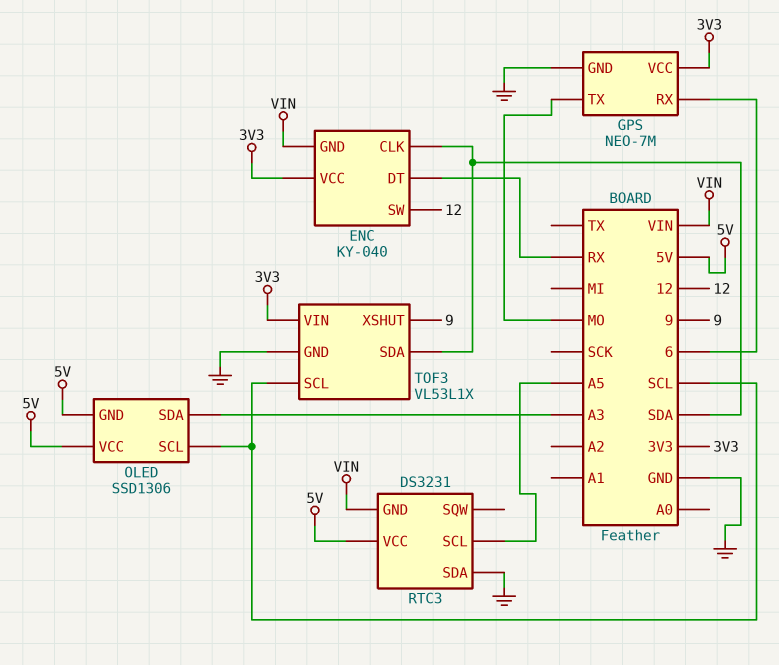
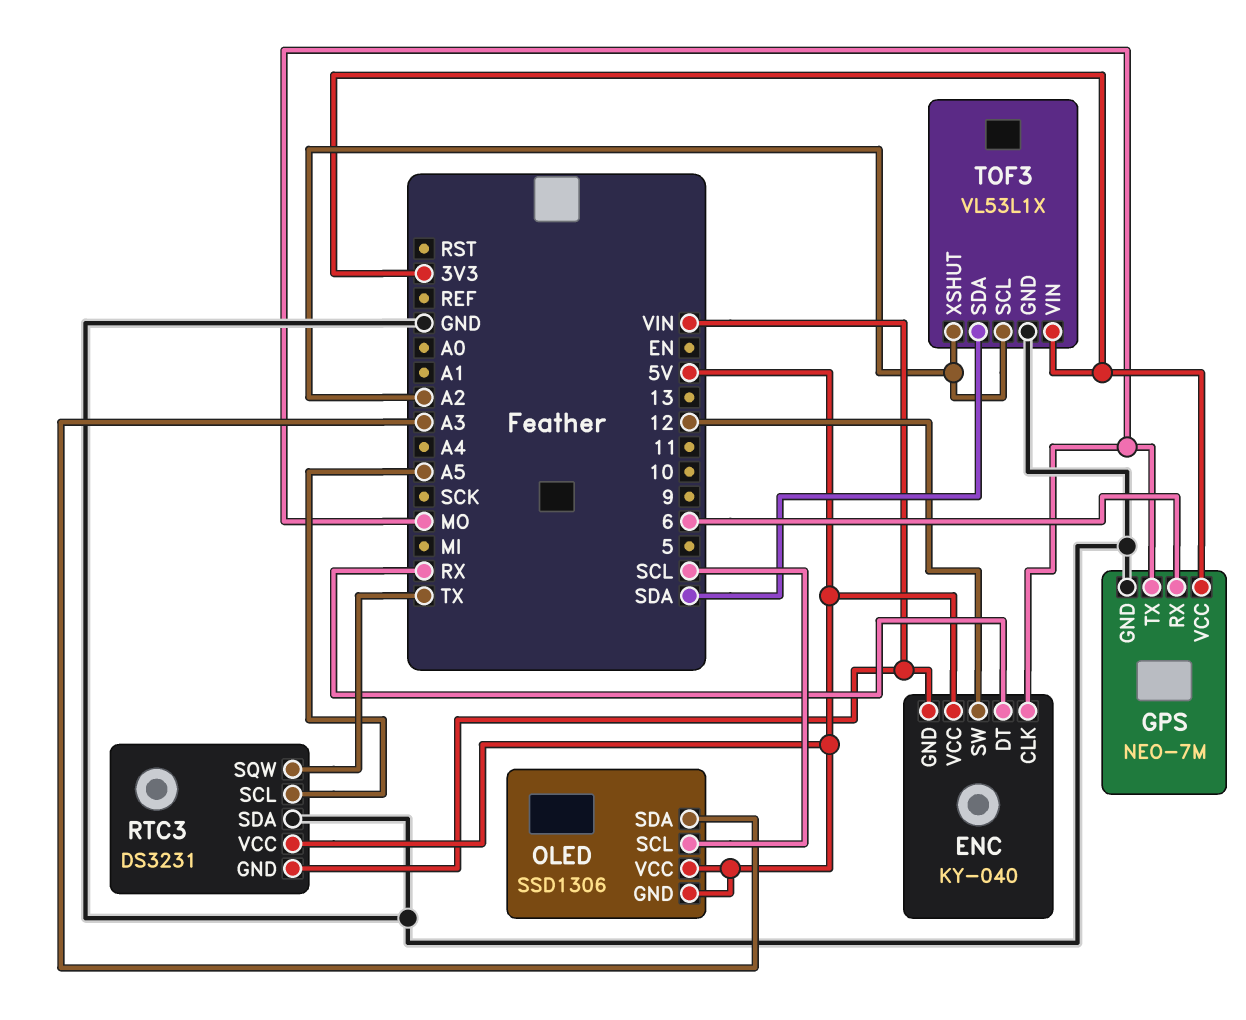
ENC pin CLK: SDA -> MO
ENC pin VCC: 3V3 -> 5V
RTC3 pin SQW: none -> TX
TOF3 pin SCL: SCL -> A2
TOF3 pin XSHUT: 9 -> A2

